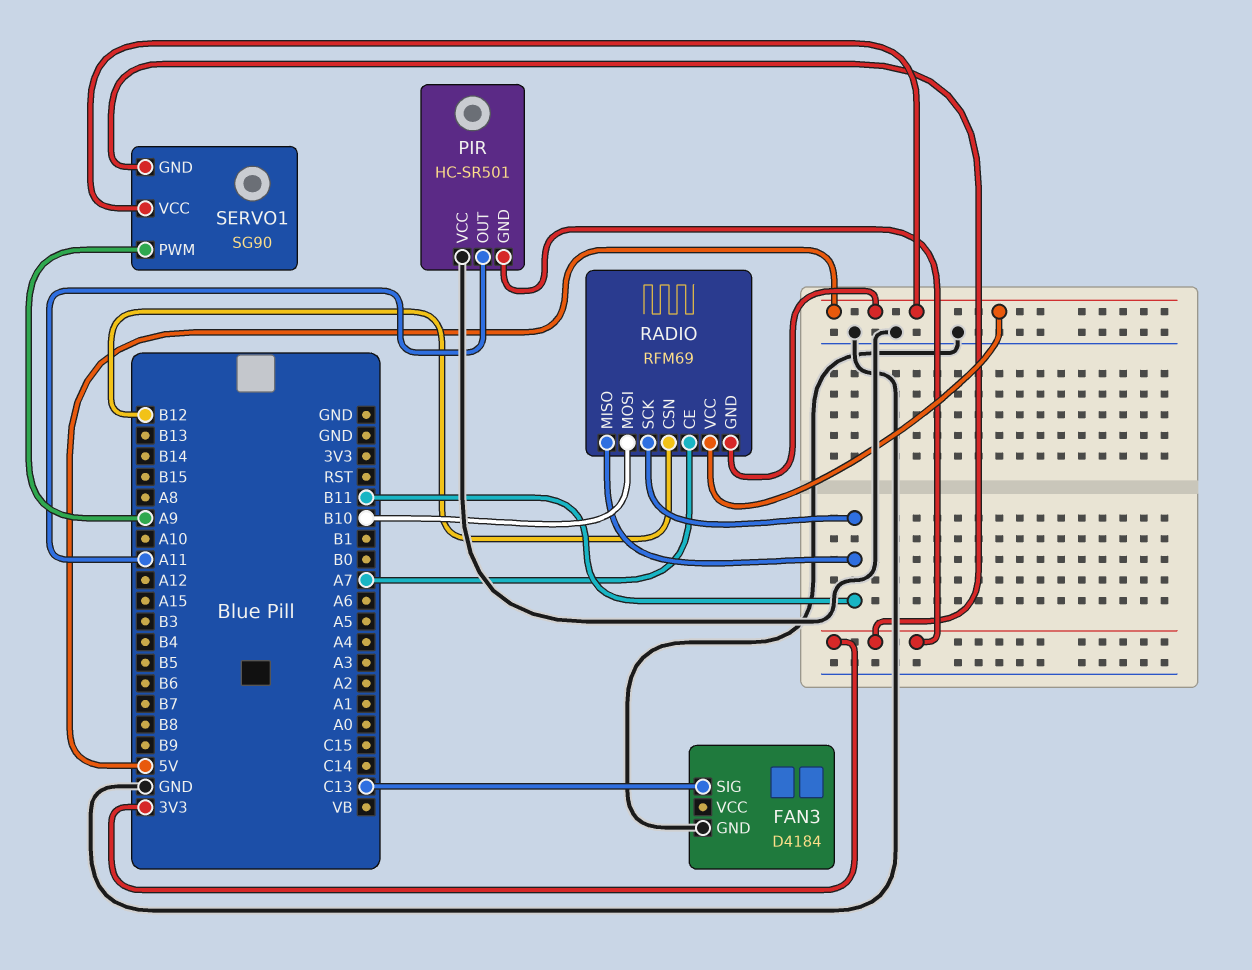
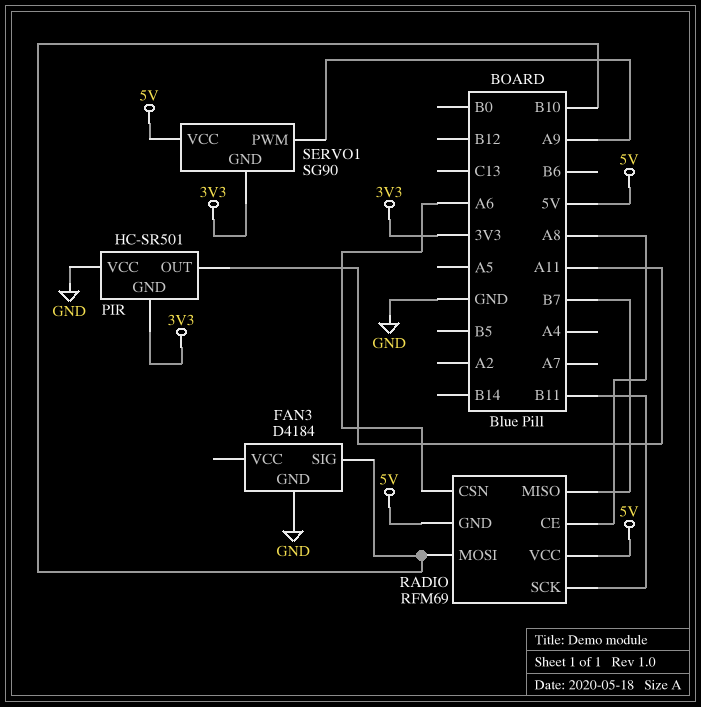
FAN3 pin SIG: C13 -> B10
RADIO pin CE: A7 -> A8
RADIO pin CSN: B12 -> A6
RADIO pin MISO: B11 -> B7

